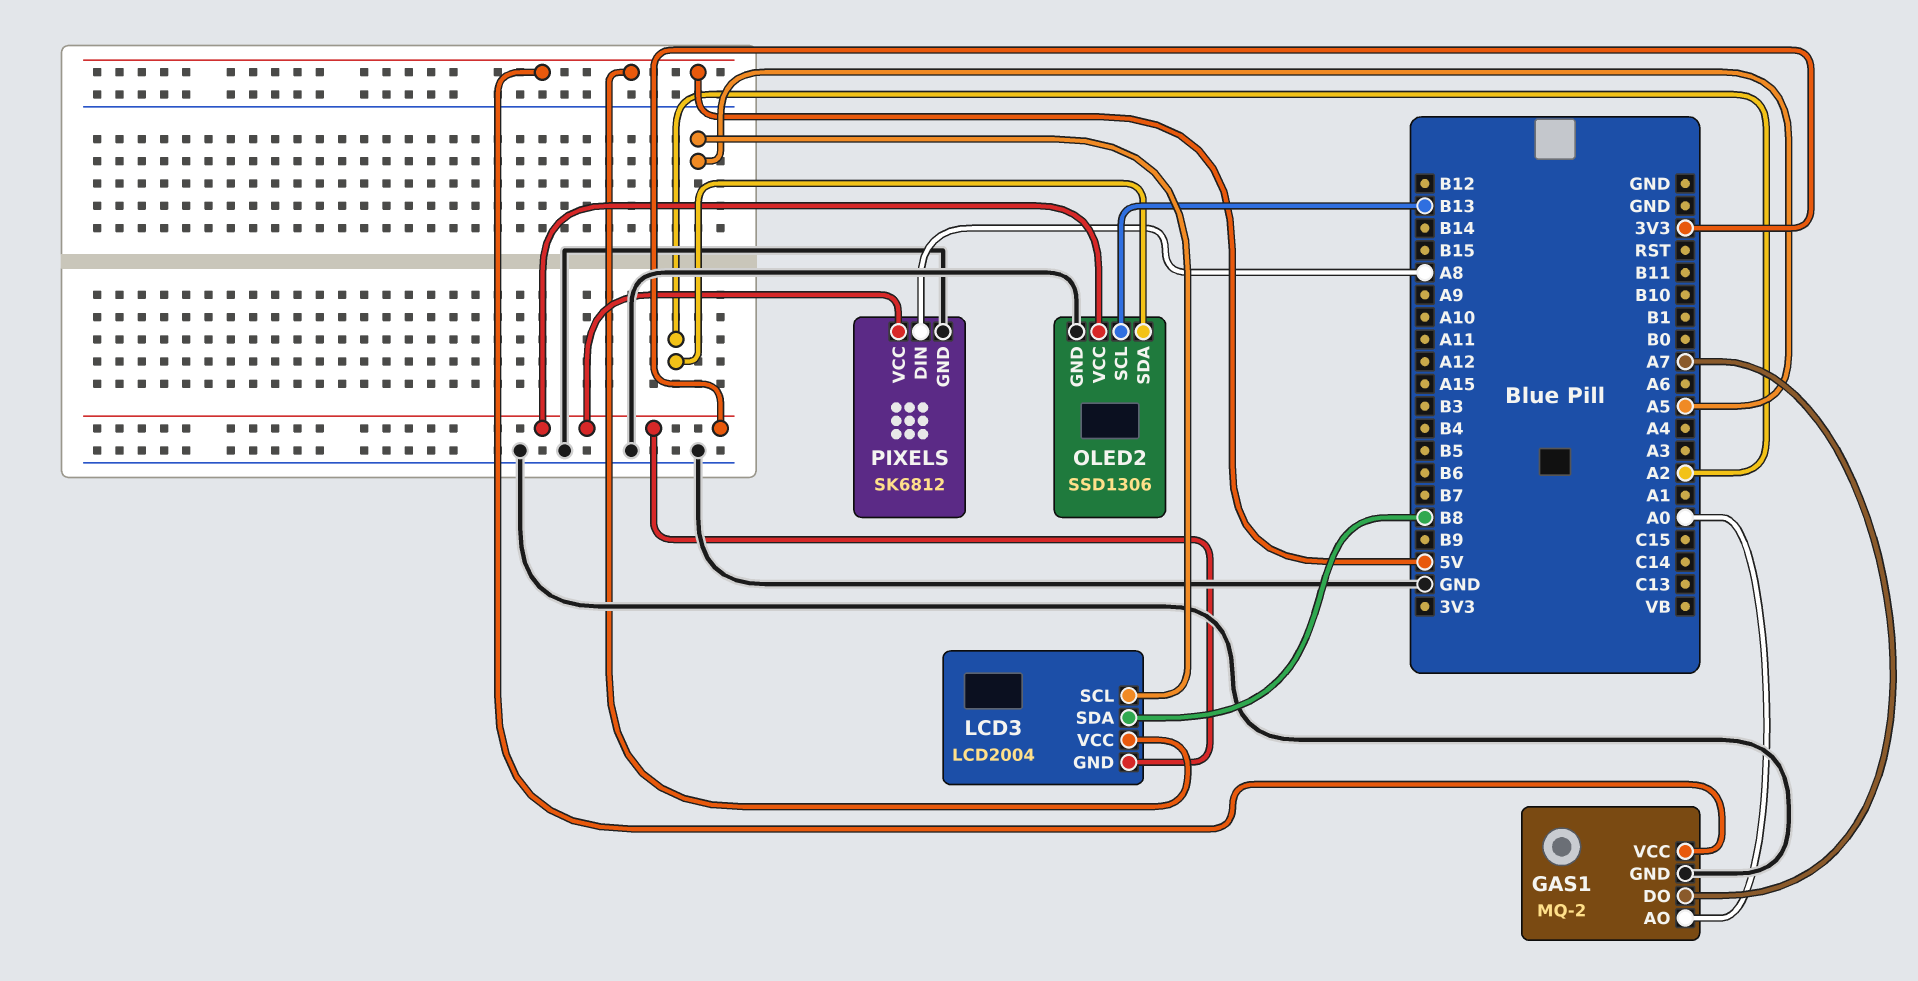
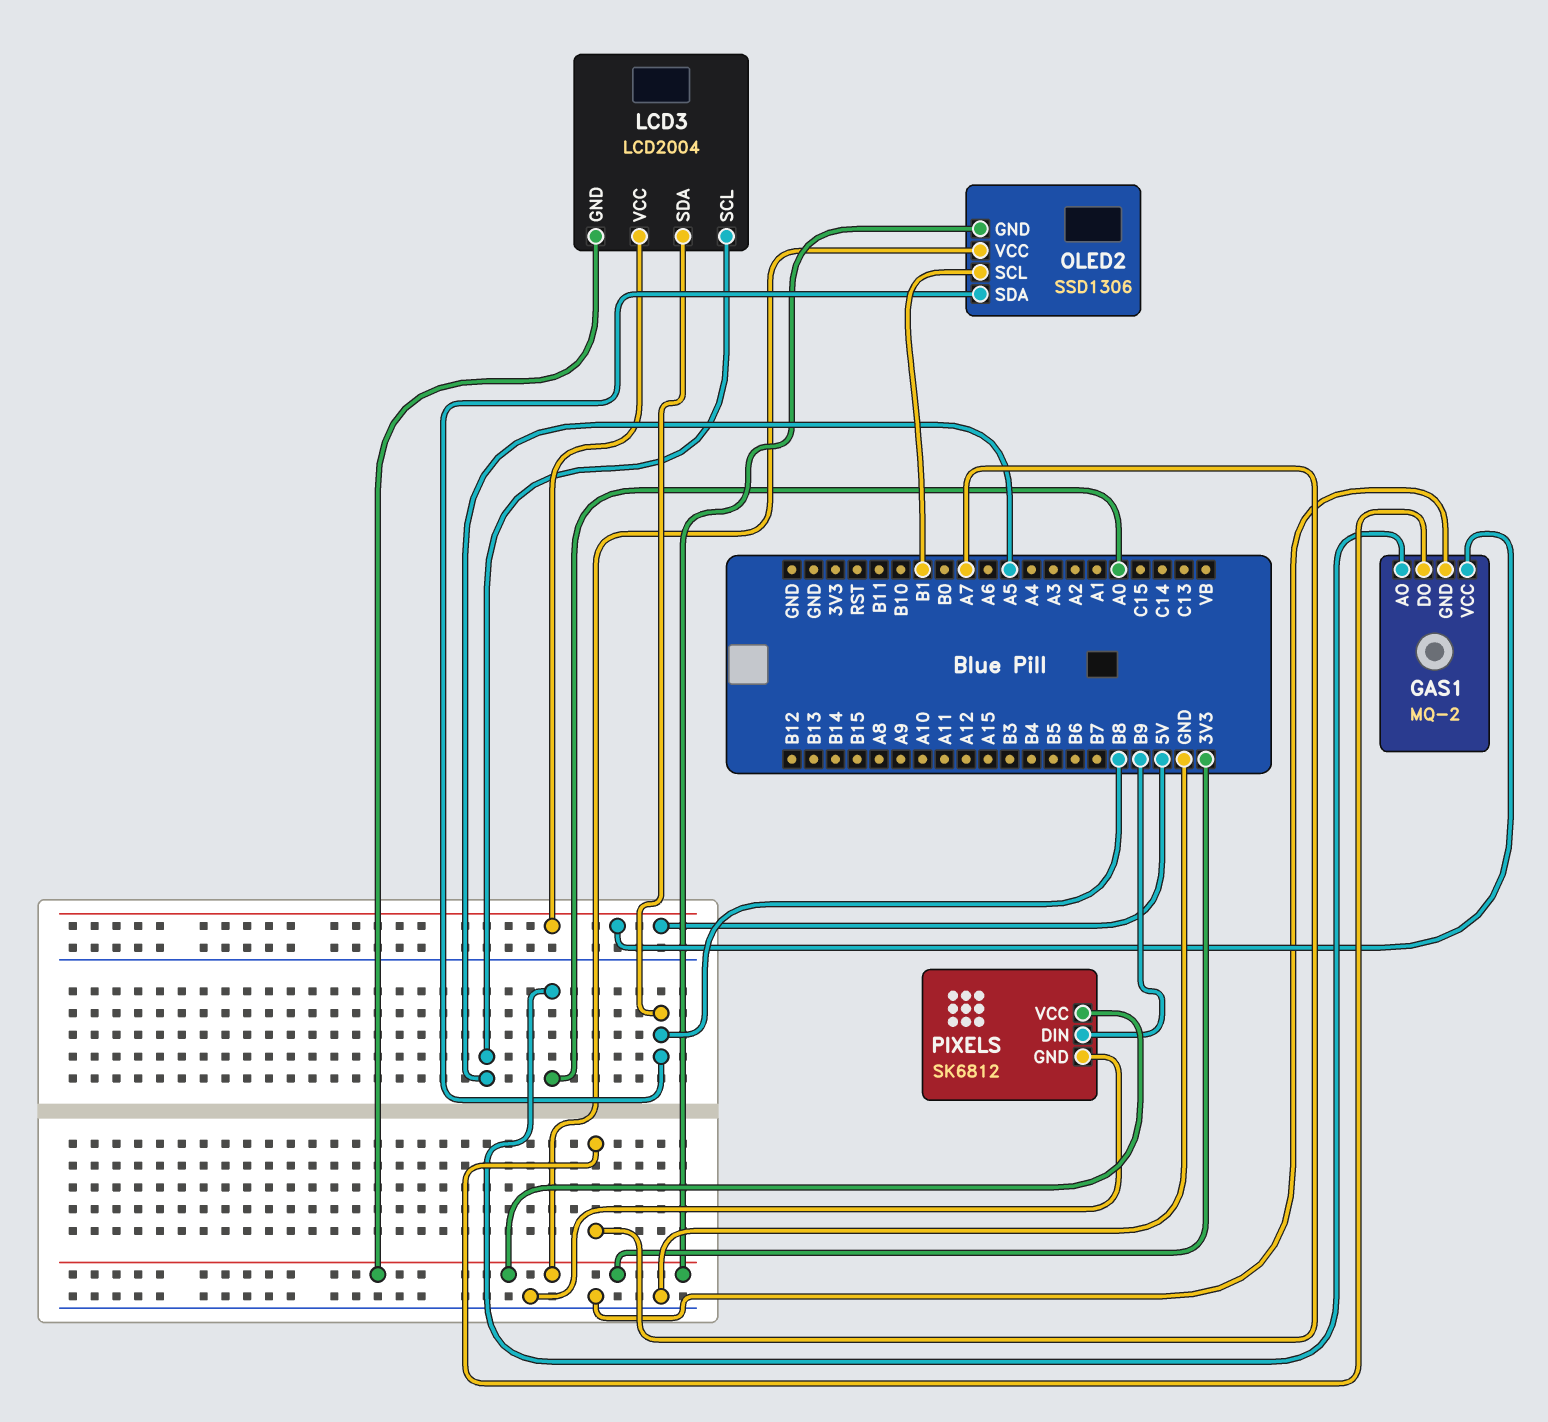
OLED2 pin GND: GND -> 3V3
OLED2 pin SCL: B13 -> B1
OLED2 pin SDA: A2 -> B8
PIXELS pin DIN: A8 -> B9

